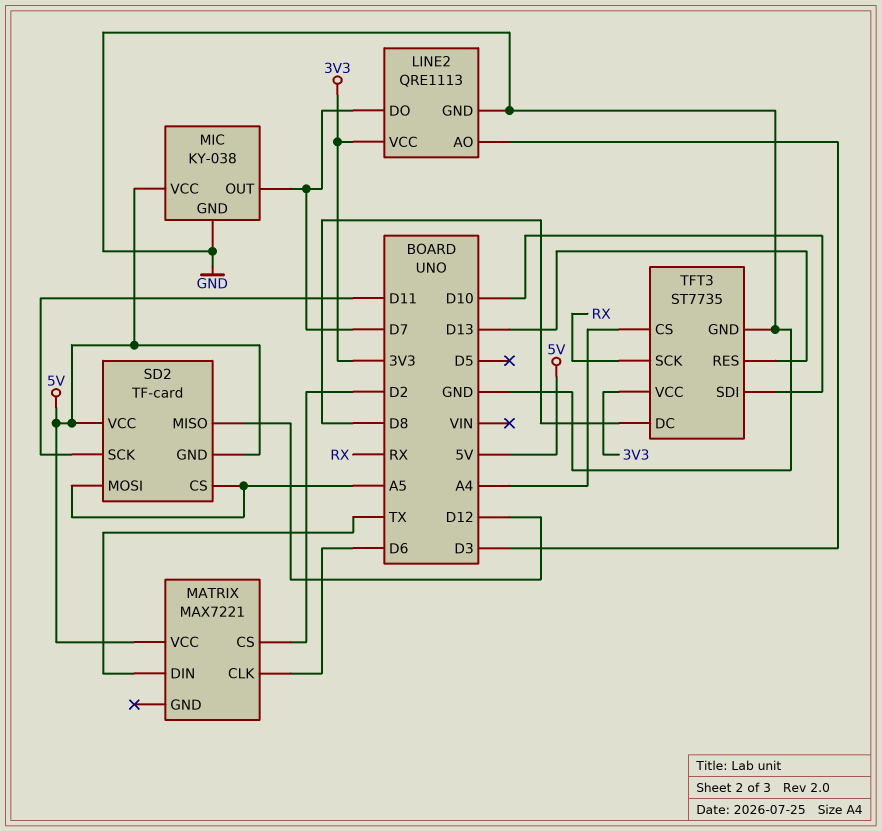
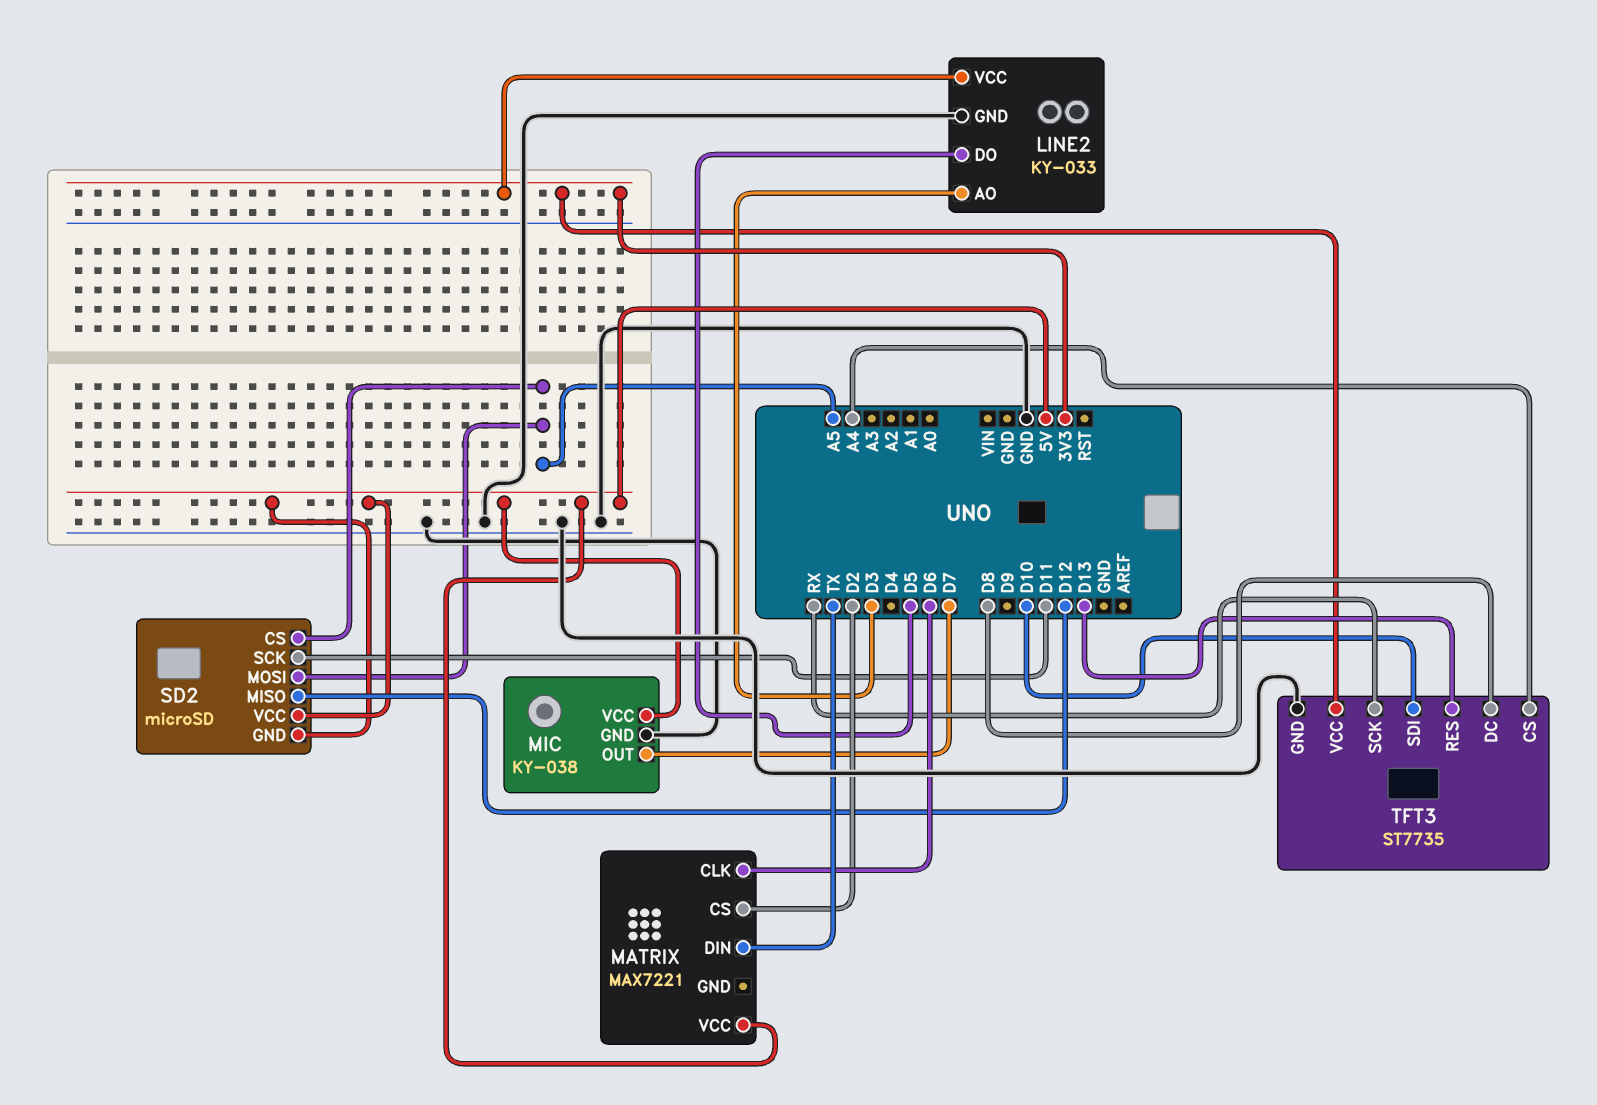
LINE2: QRE1113 -> KY-033
LINE2 pin DO: D7 -> D5
SD2: TF-card -> microSD

